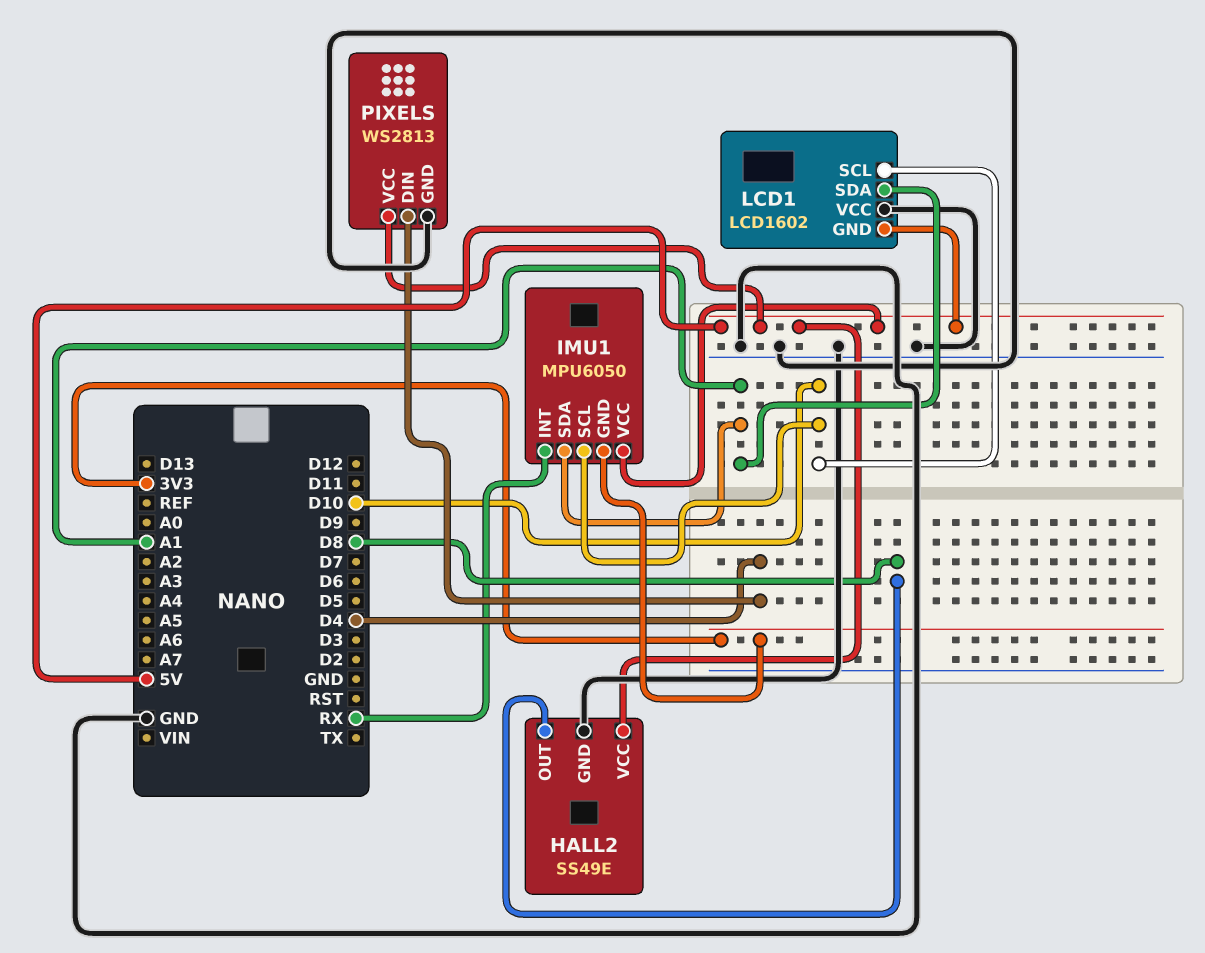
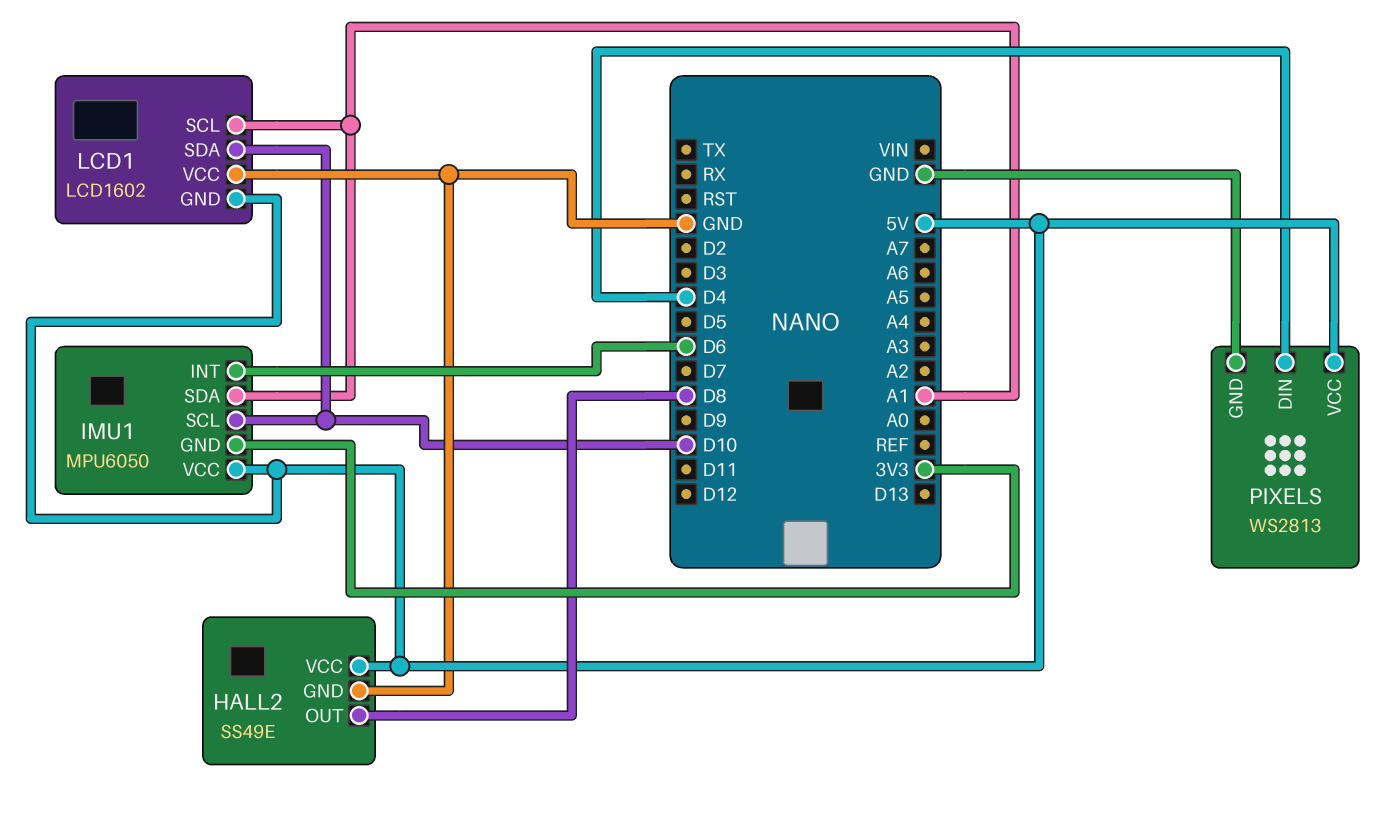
IMU1 pin INT: RX -> D6
LCD1 pin SCL: D10 -> A1
LCD1 pin SDA: A1 -> D10

